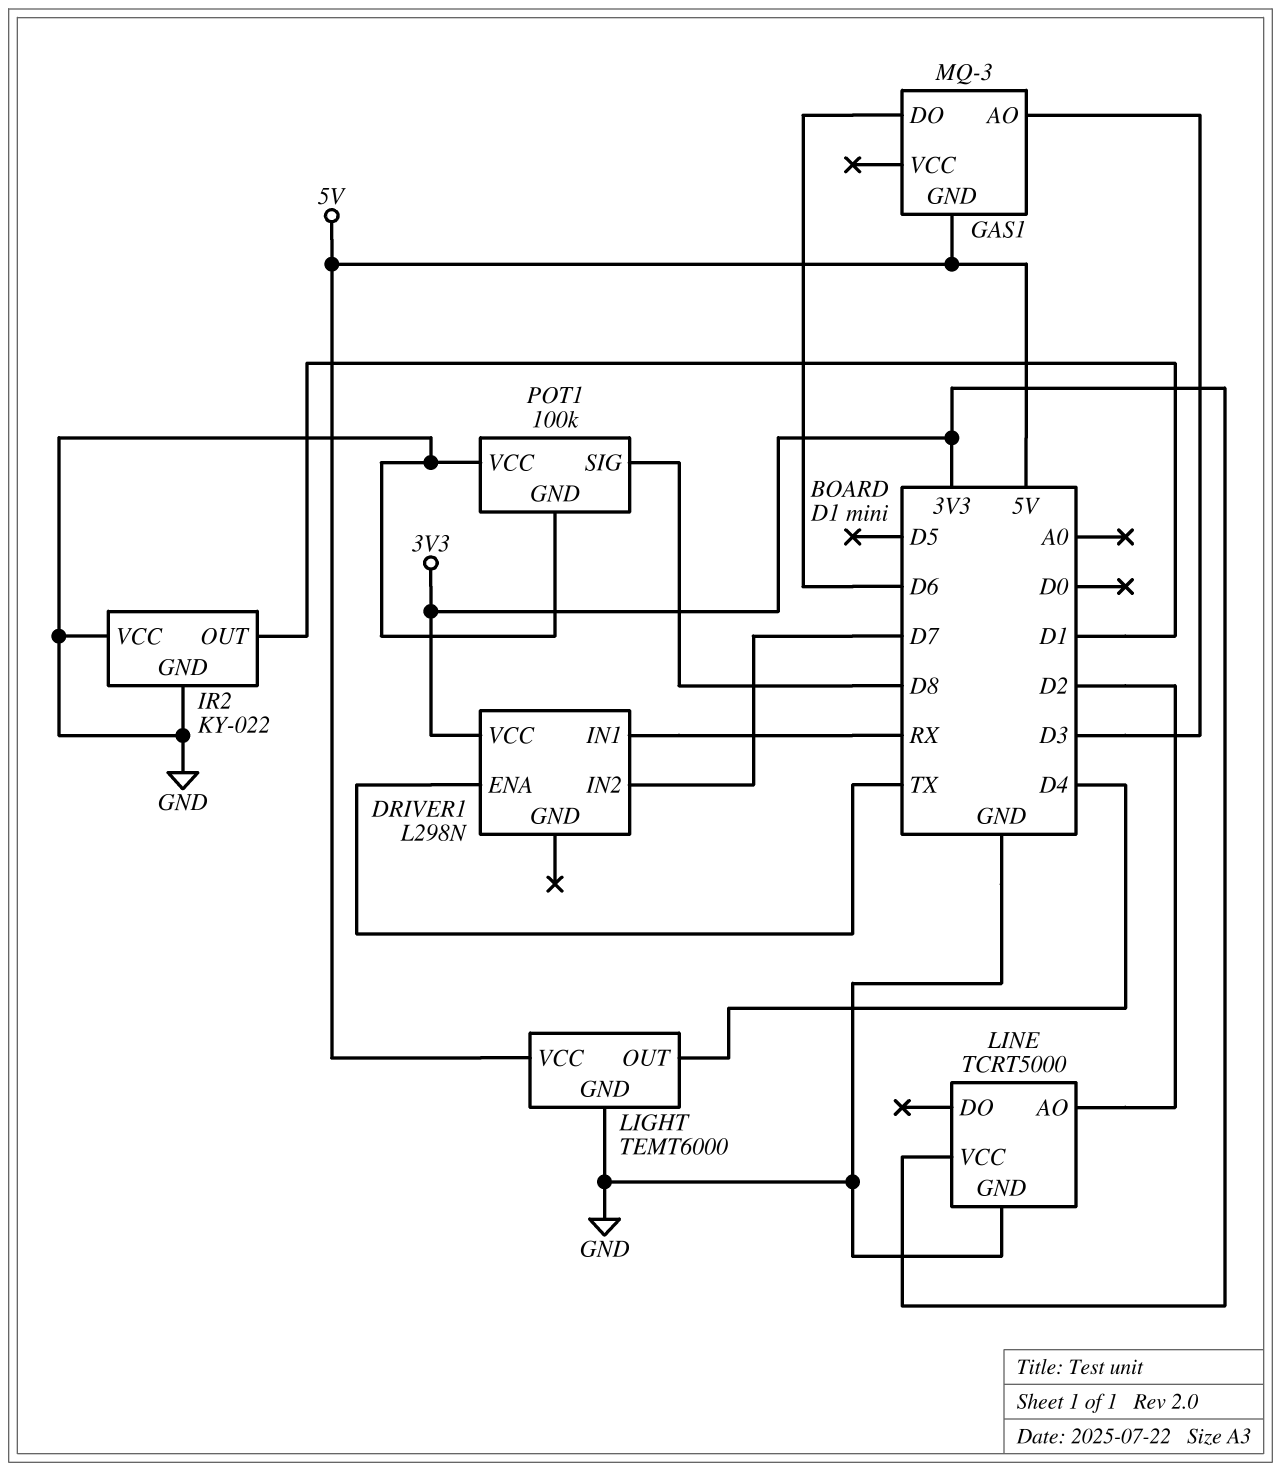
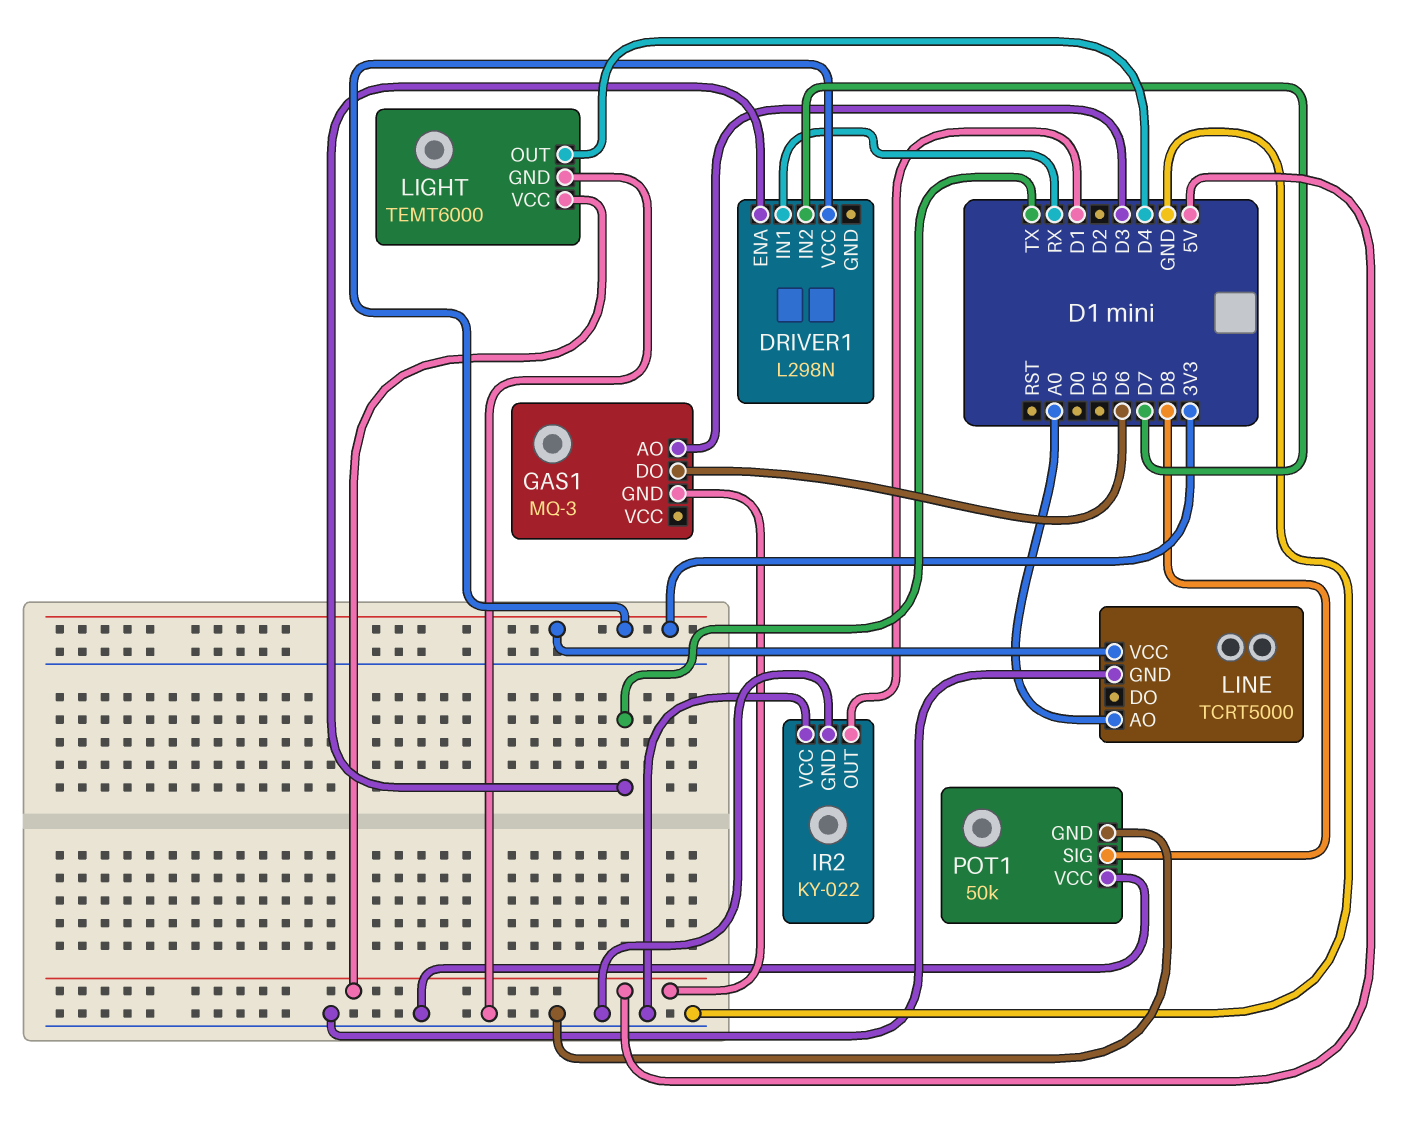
LINE pin AO: D2 -> A0
POT1: 100k -> 50k

